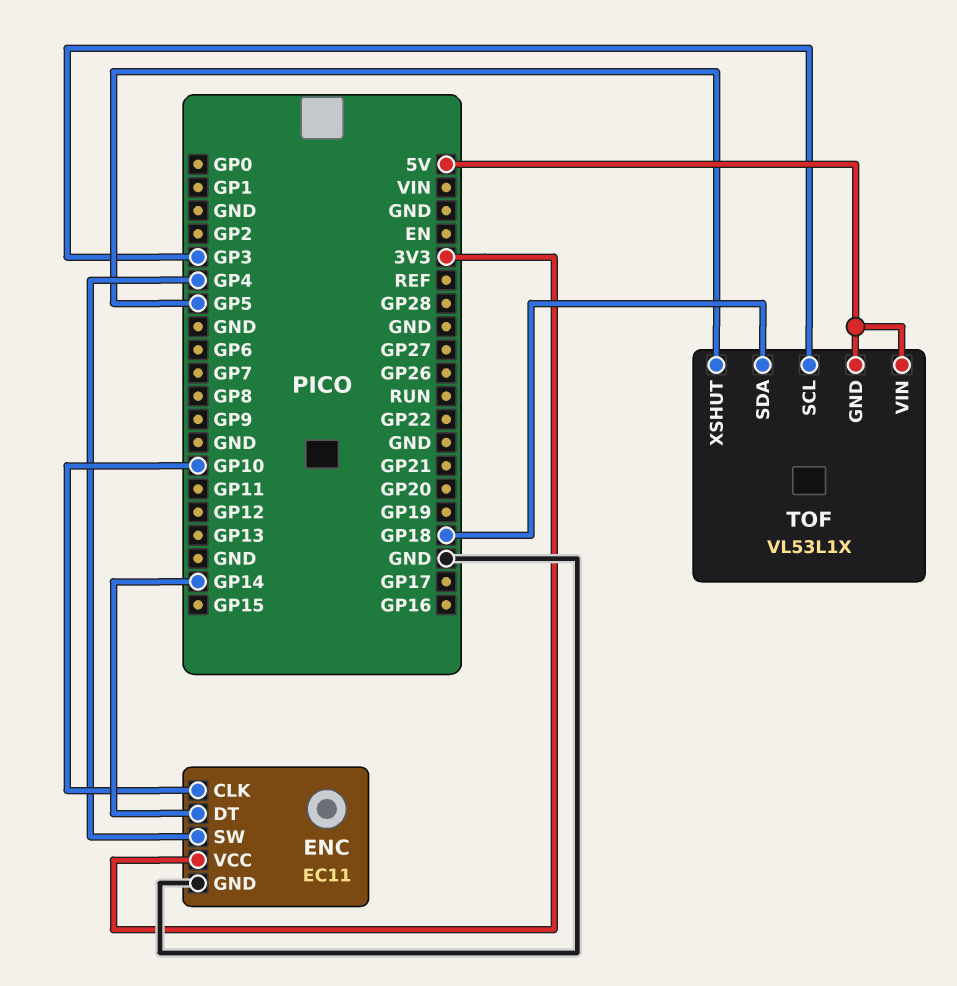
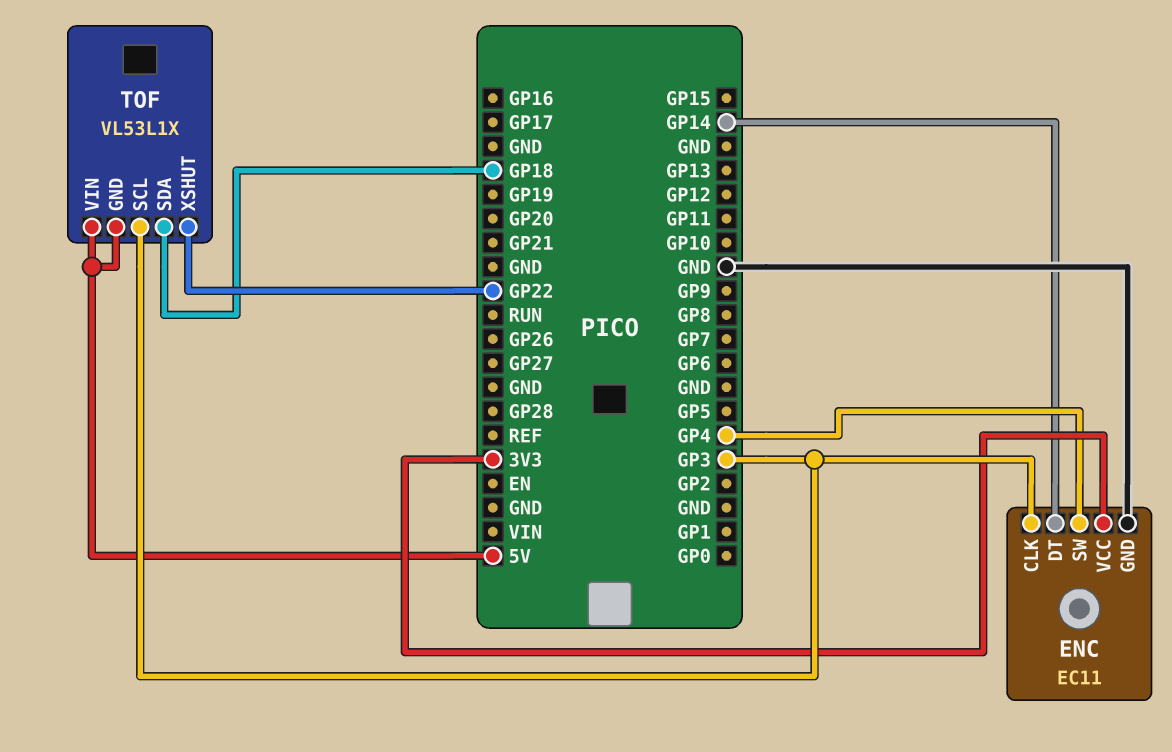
ENC pin CLK: GP10 -> GP3
TOF pin XSHUT: GP5 -> GP22

